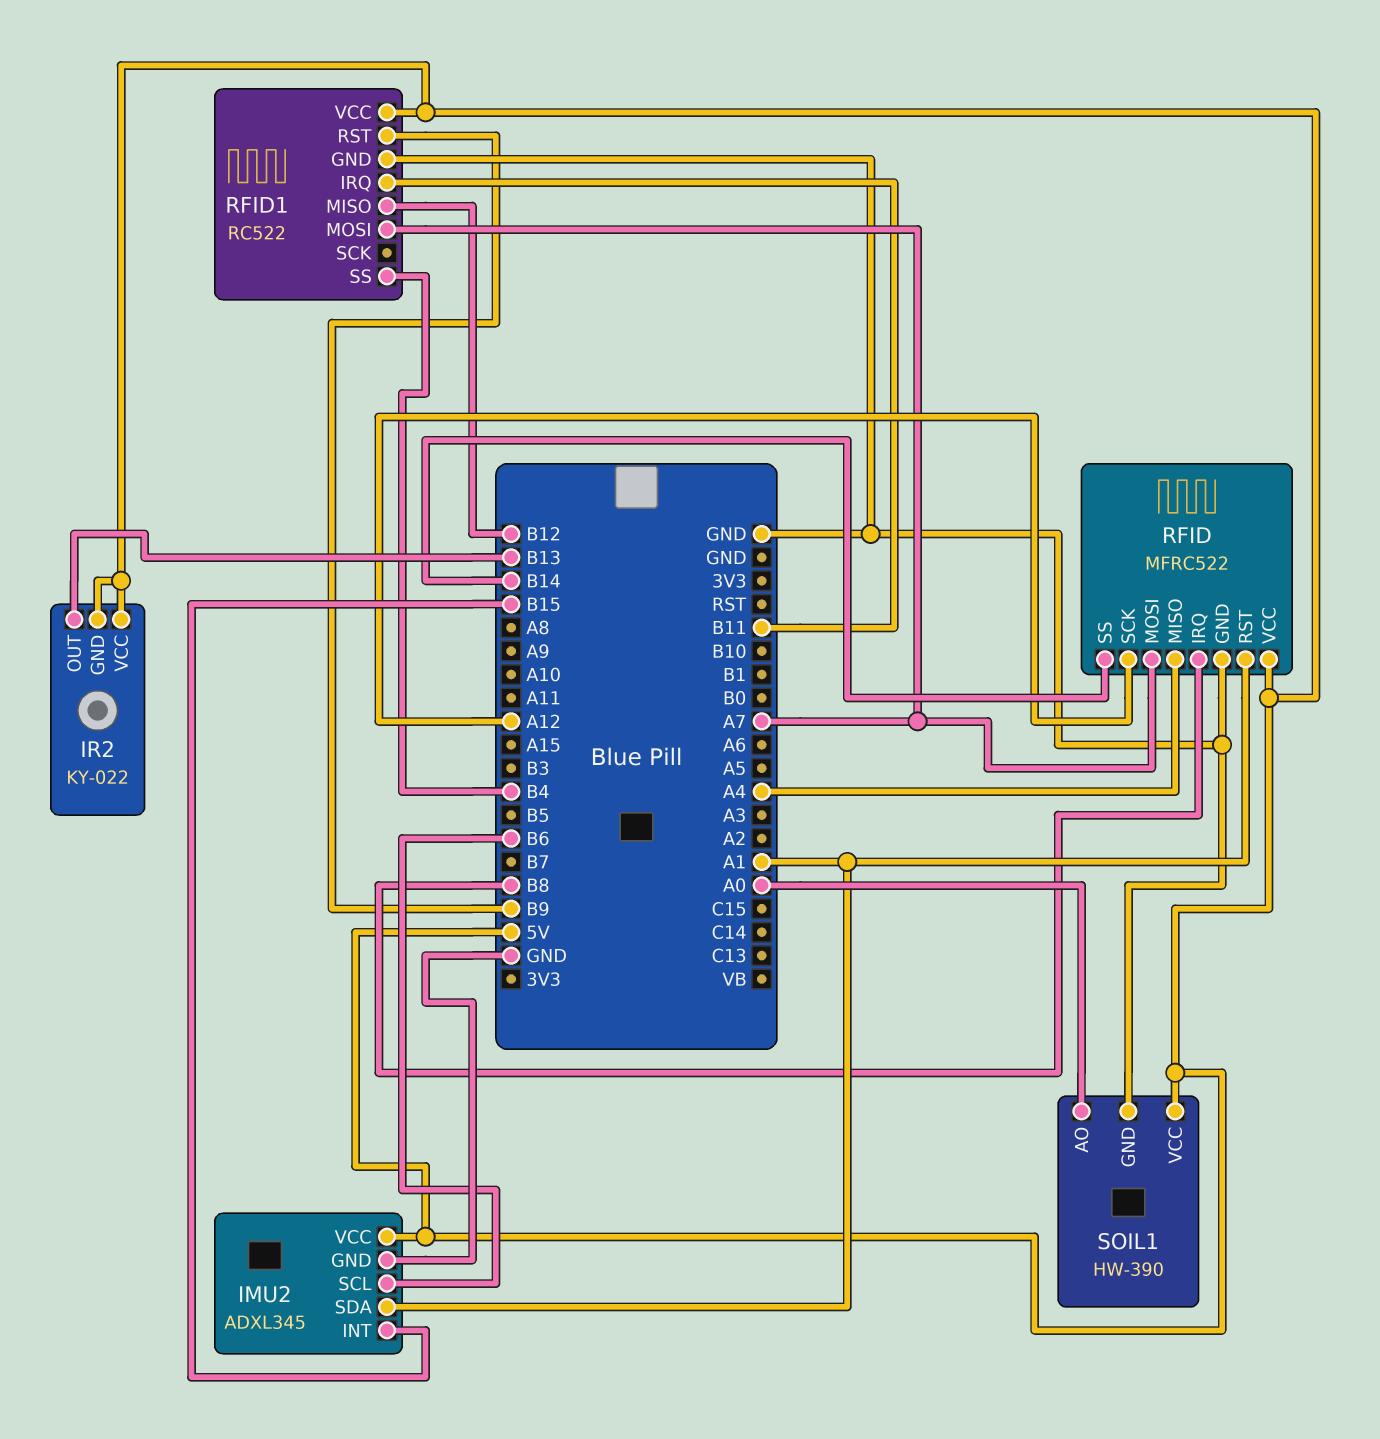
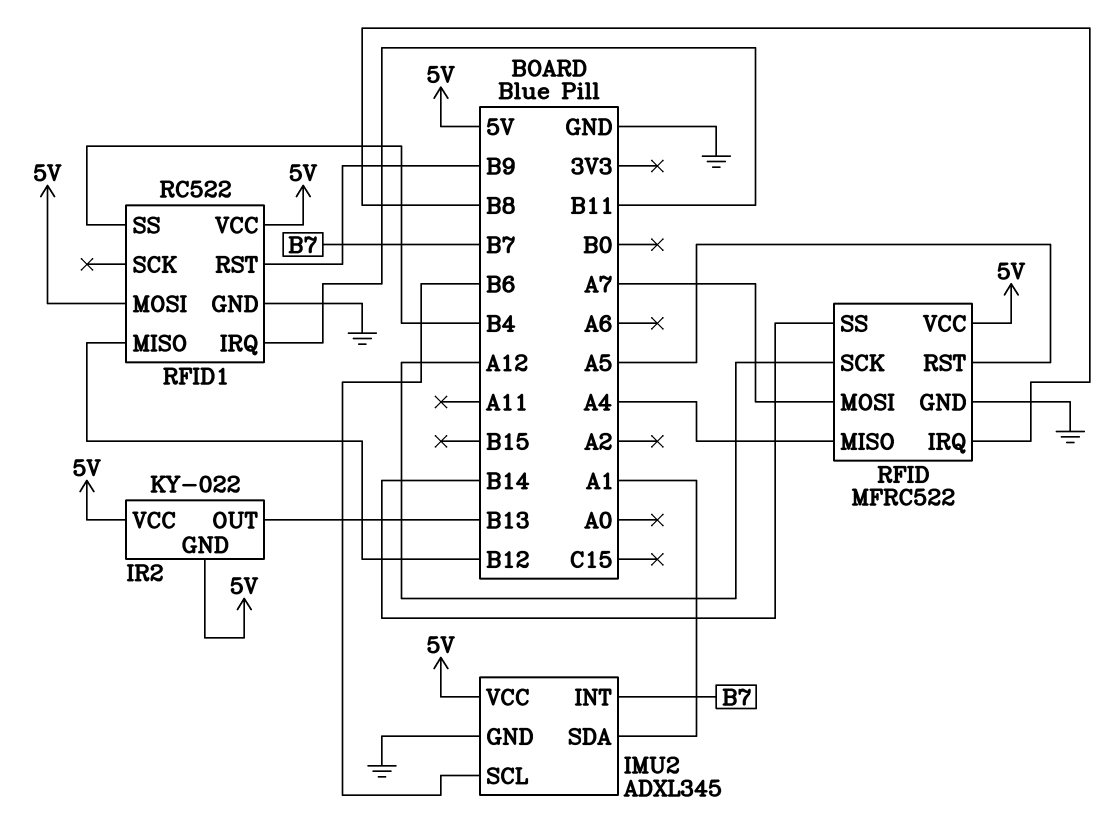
IMU2 pin INT: B15 -> B7
RFID pin RST: A1 -> A5
RFID1 pin MOSI: A7 -> 5V
SOIL1: HW-390 -> none
SOIL1 pin AO: A0 -> none
SOIL1 pin GND: GND -> none
SOIL1 pin VCC: 5V -> none

